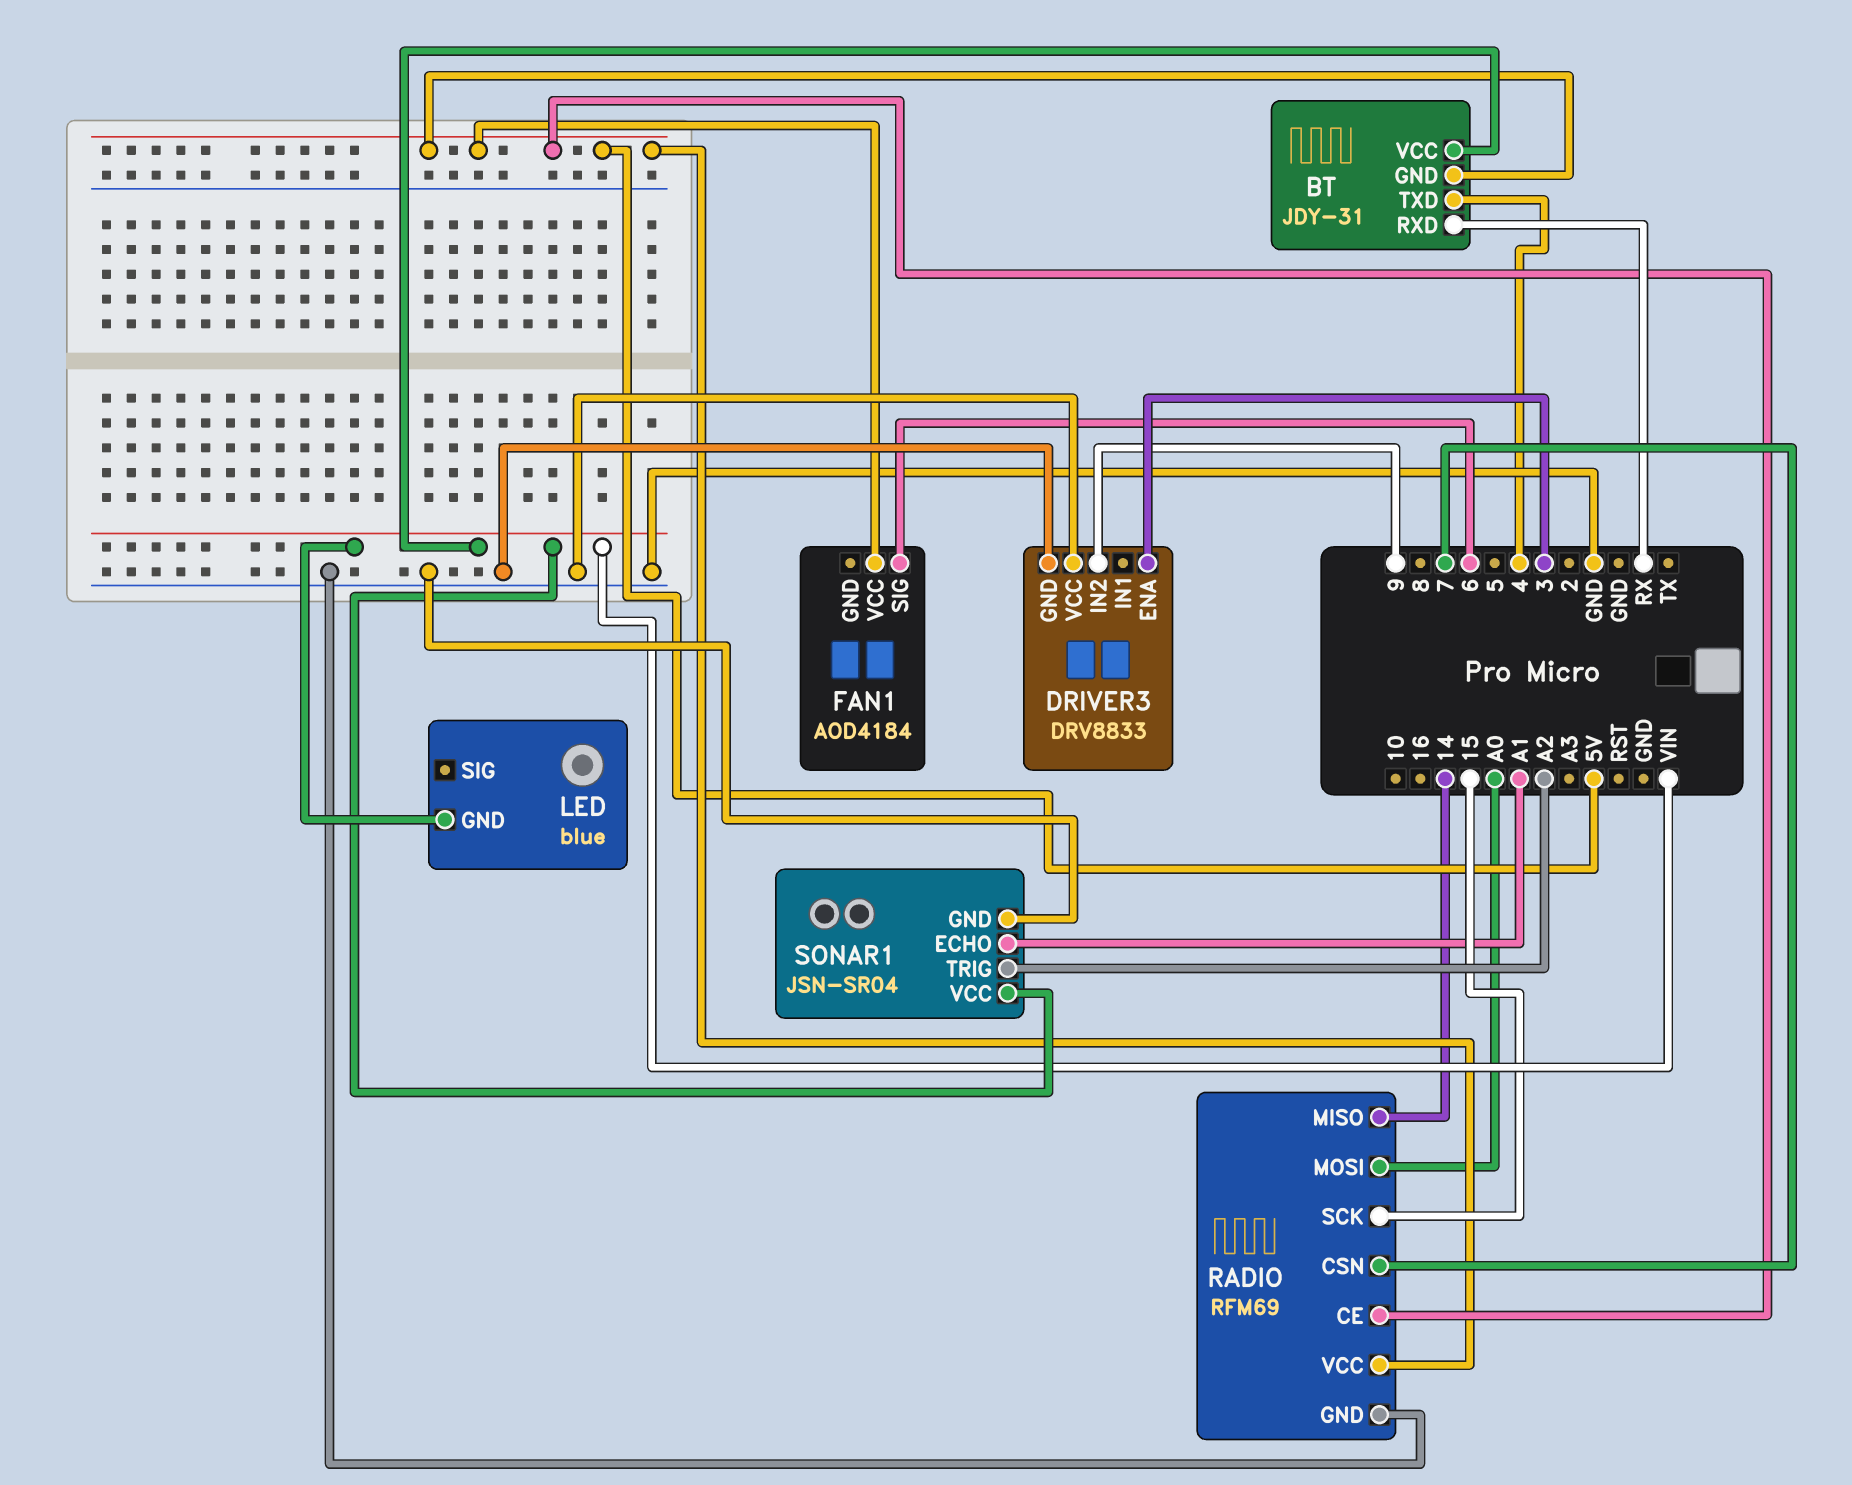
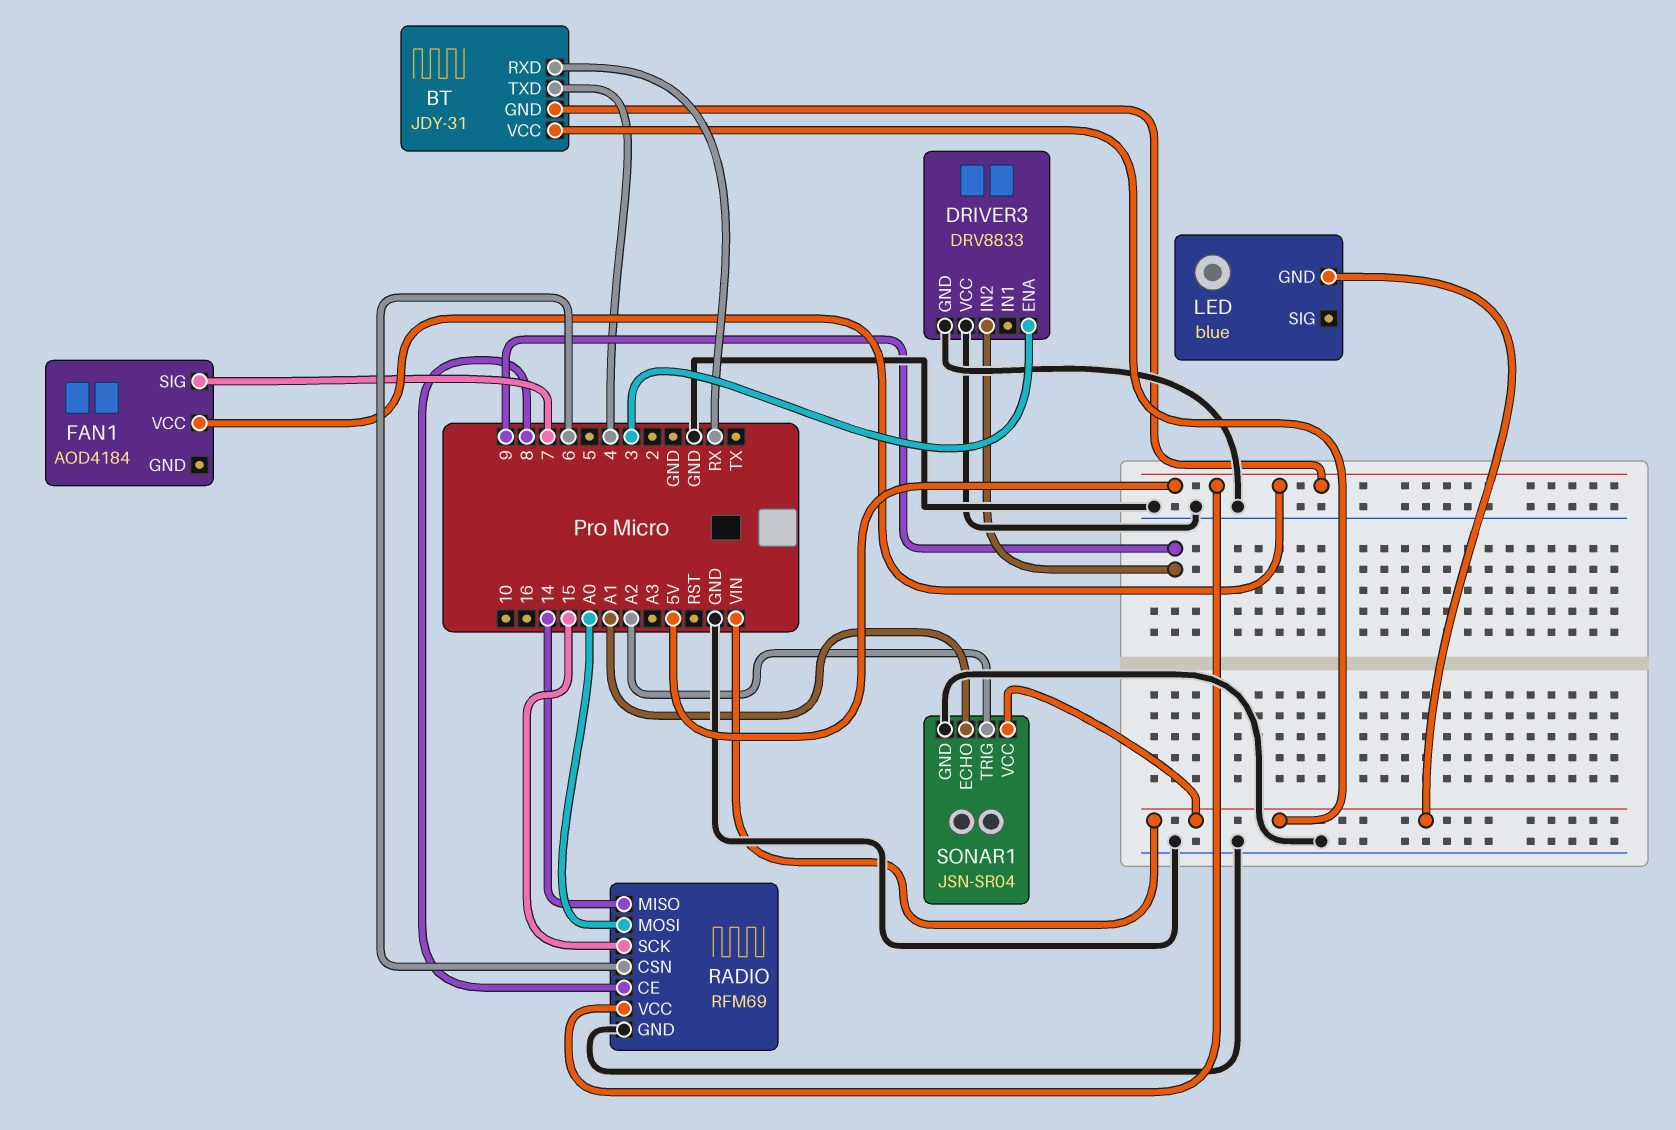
FAN1 pin SIG: 6 -> 7
RADIO pin CE: 5V -> 8
RADIO pin CSN: 7 -> 6

